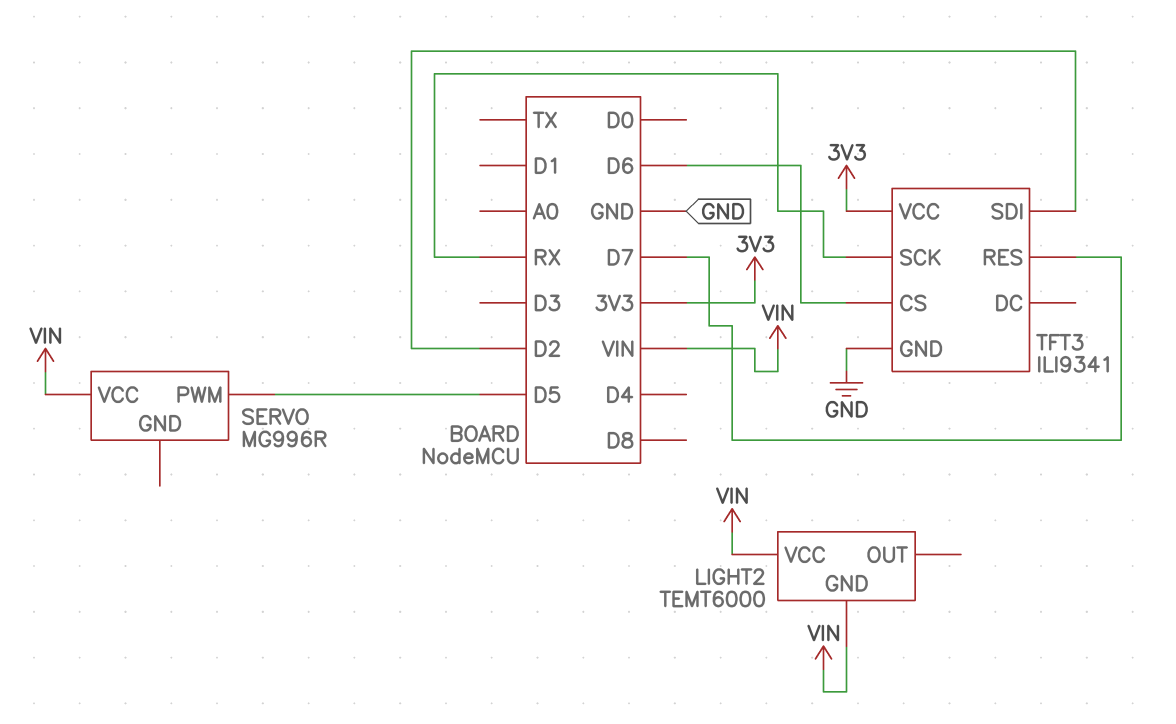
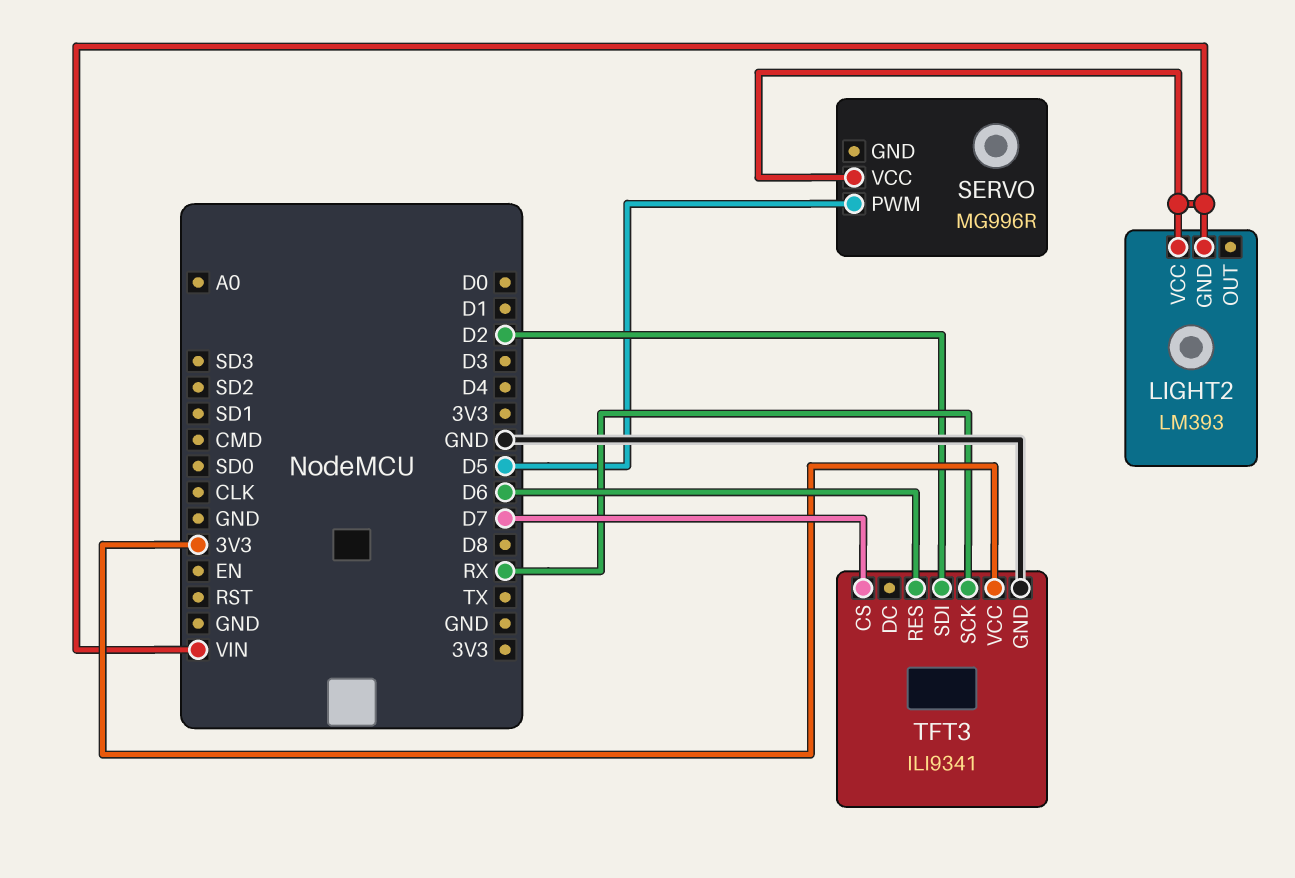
LIGHT2: TEMT6000 -> LM393
TFT3 pin CS: D6 -> D7
TFT3 pin RES: D7 -> D6

